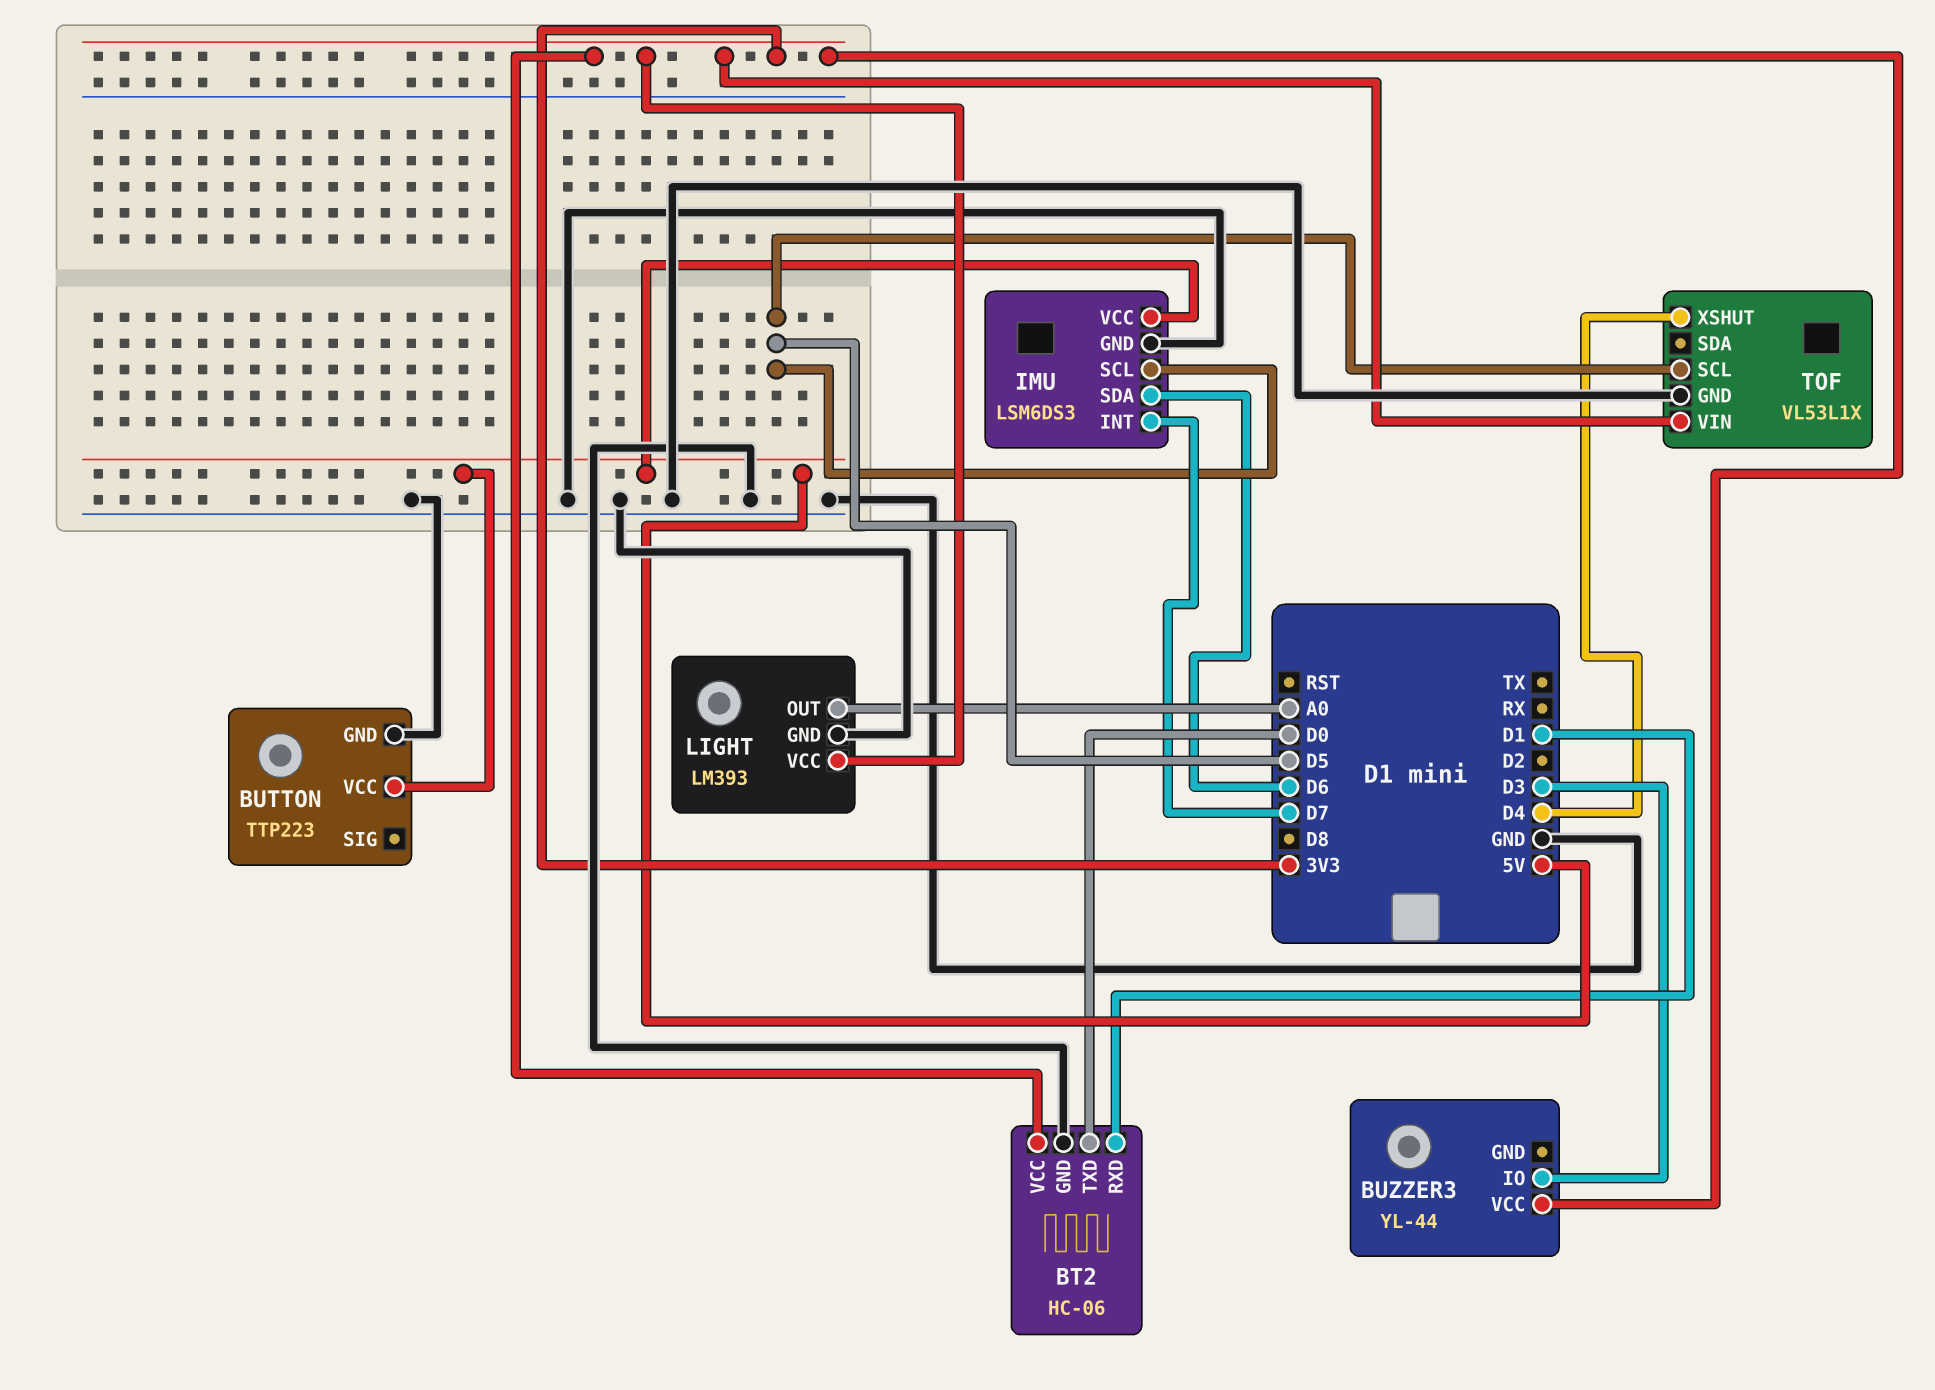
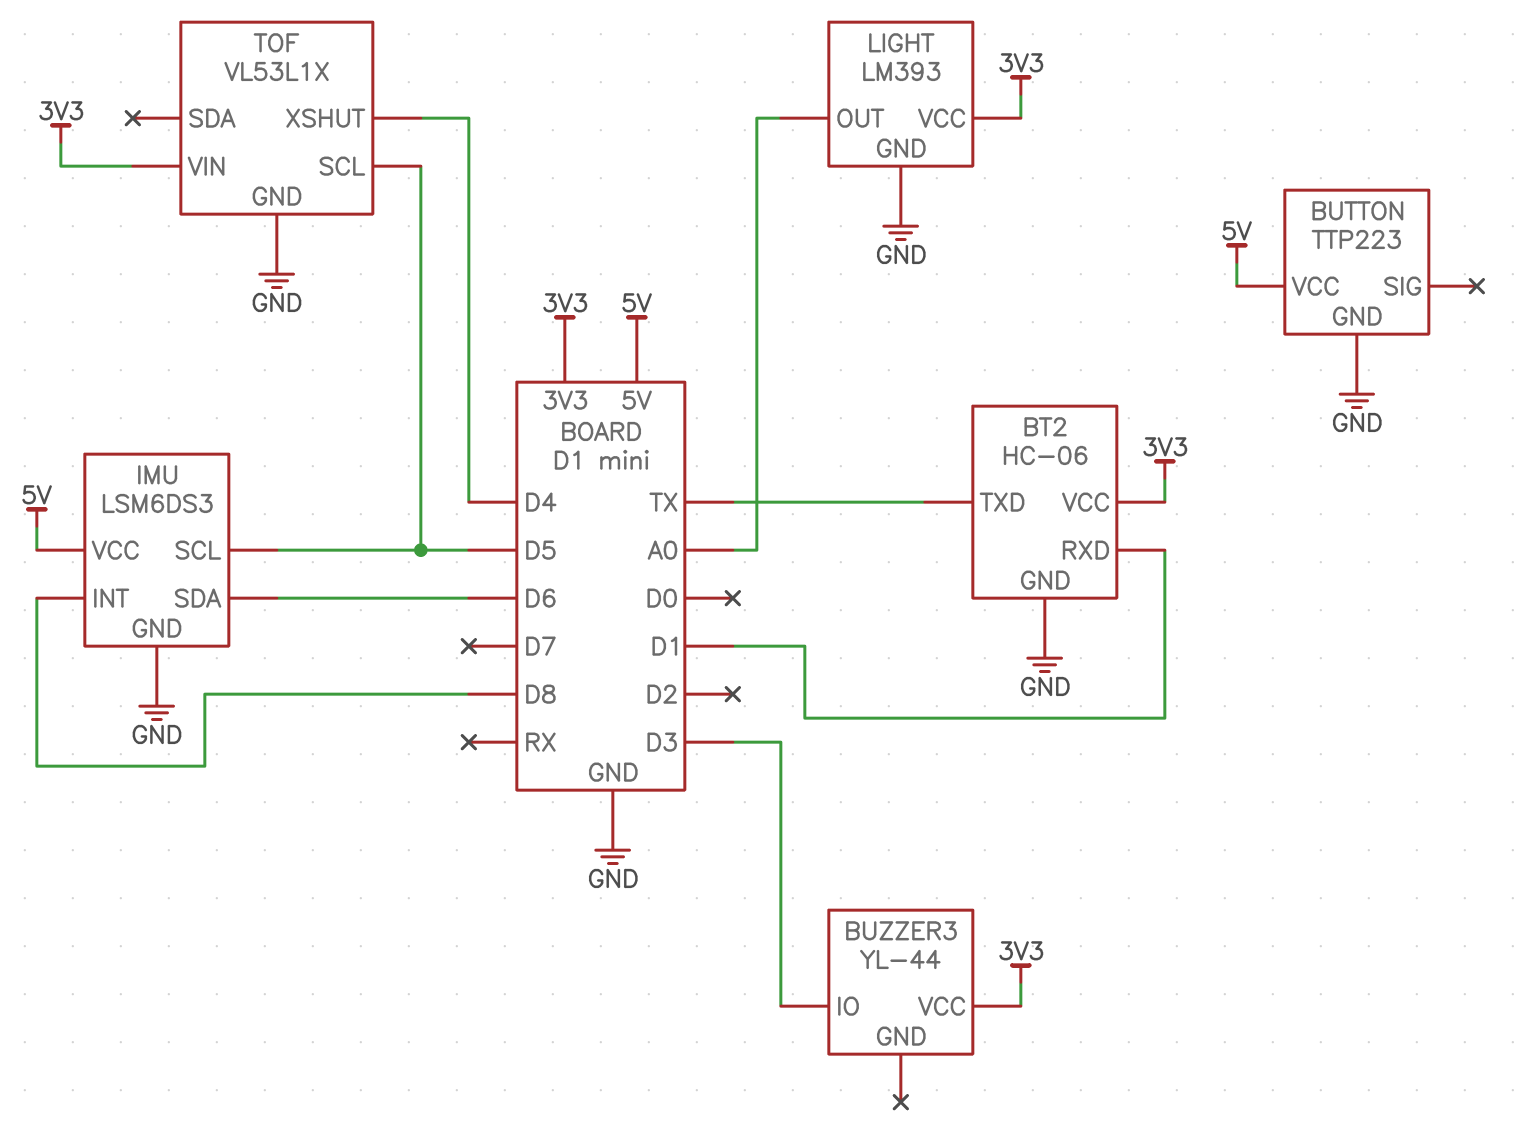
BT2 pin TXD: D0 -> TX
IMU pin INT: D7 -> D8

